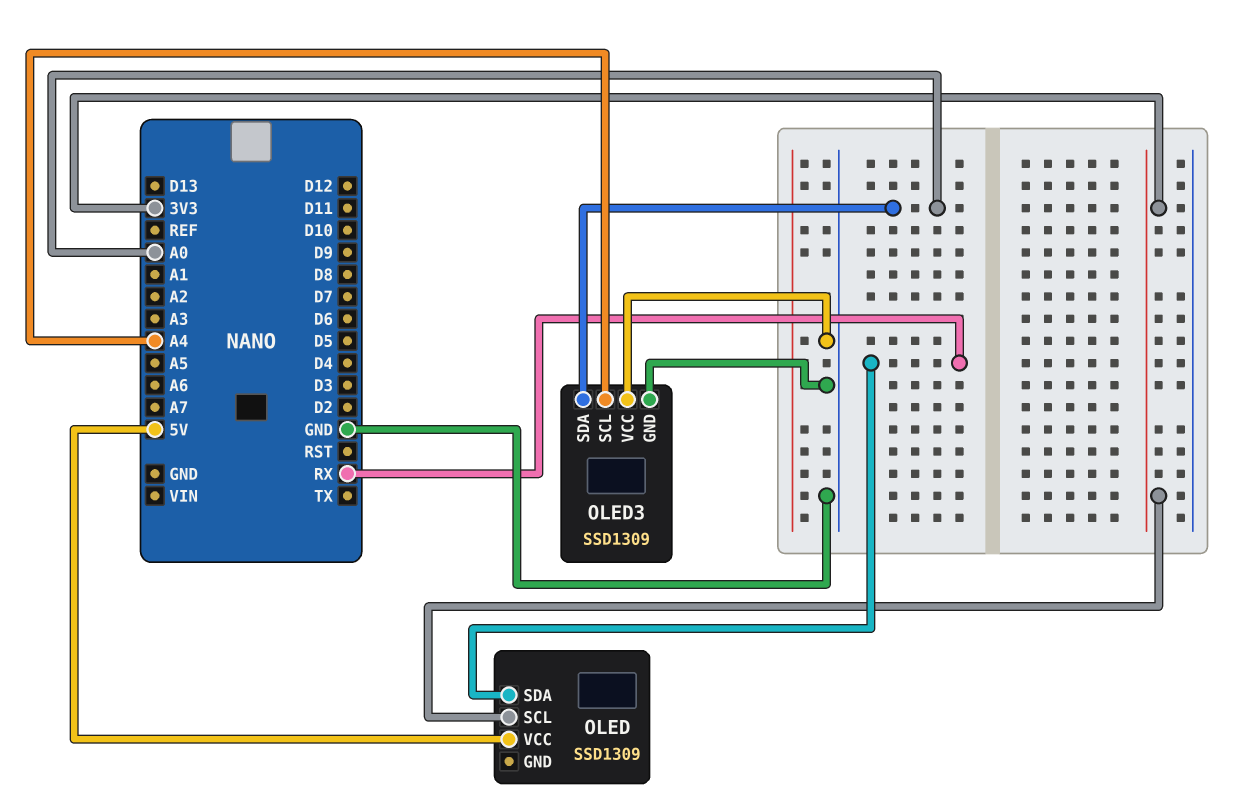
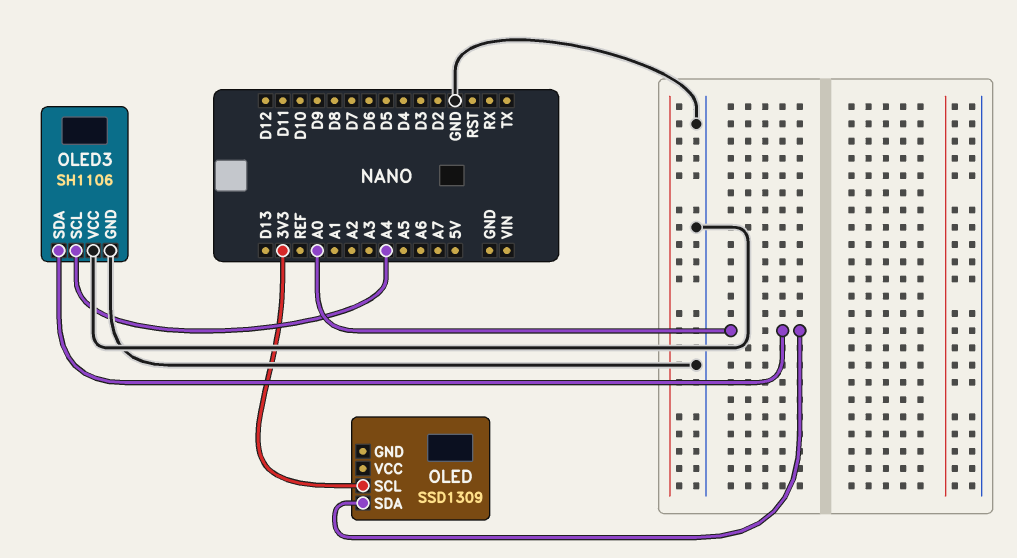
OLED pin SDA: RX -> A0
OLED pin VCC: 5V -> none
OLED3: SSD1309 -> SH1106

